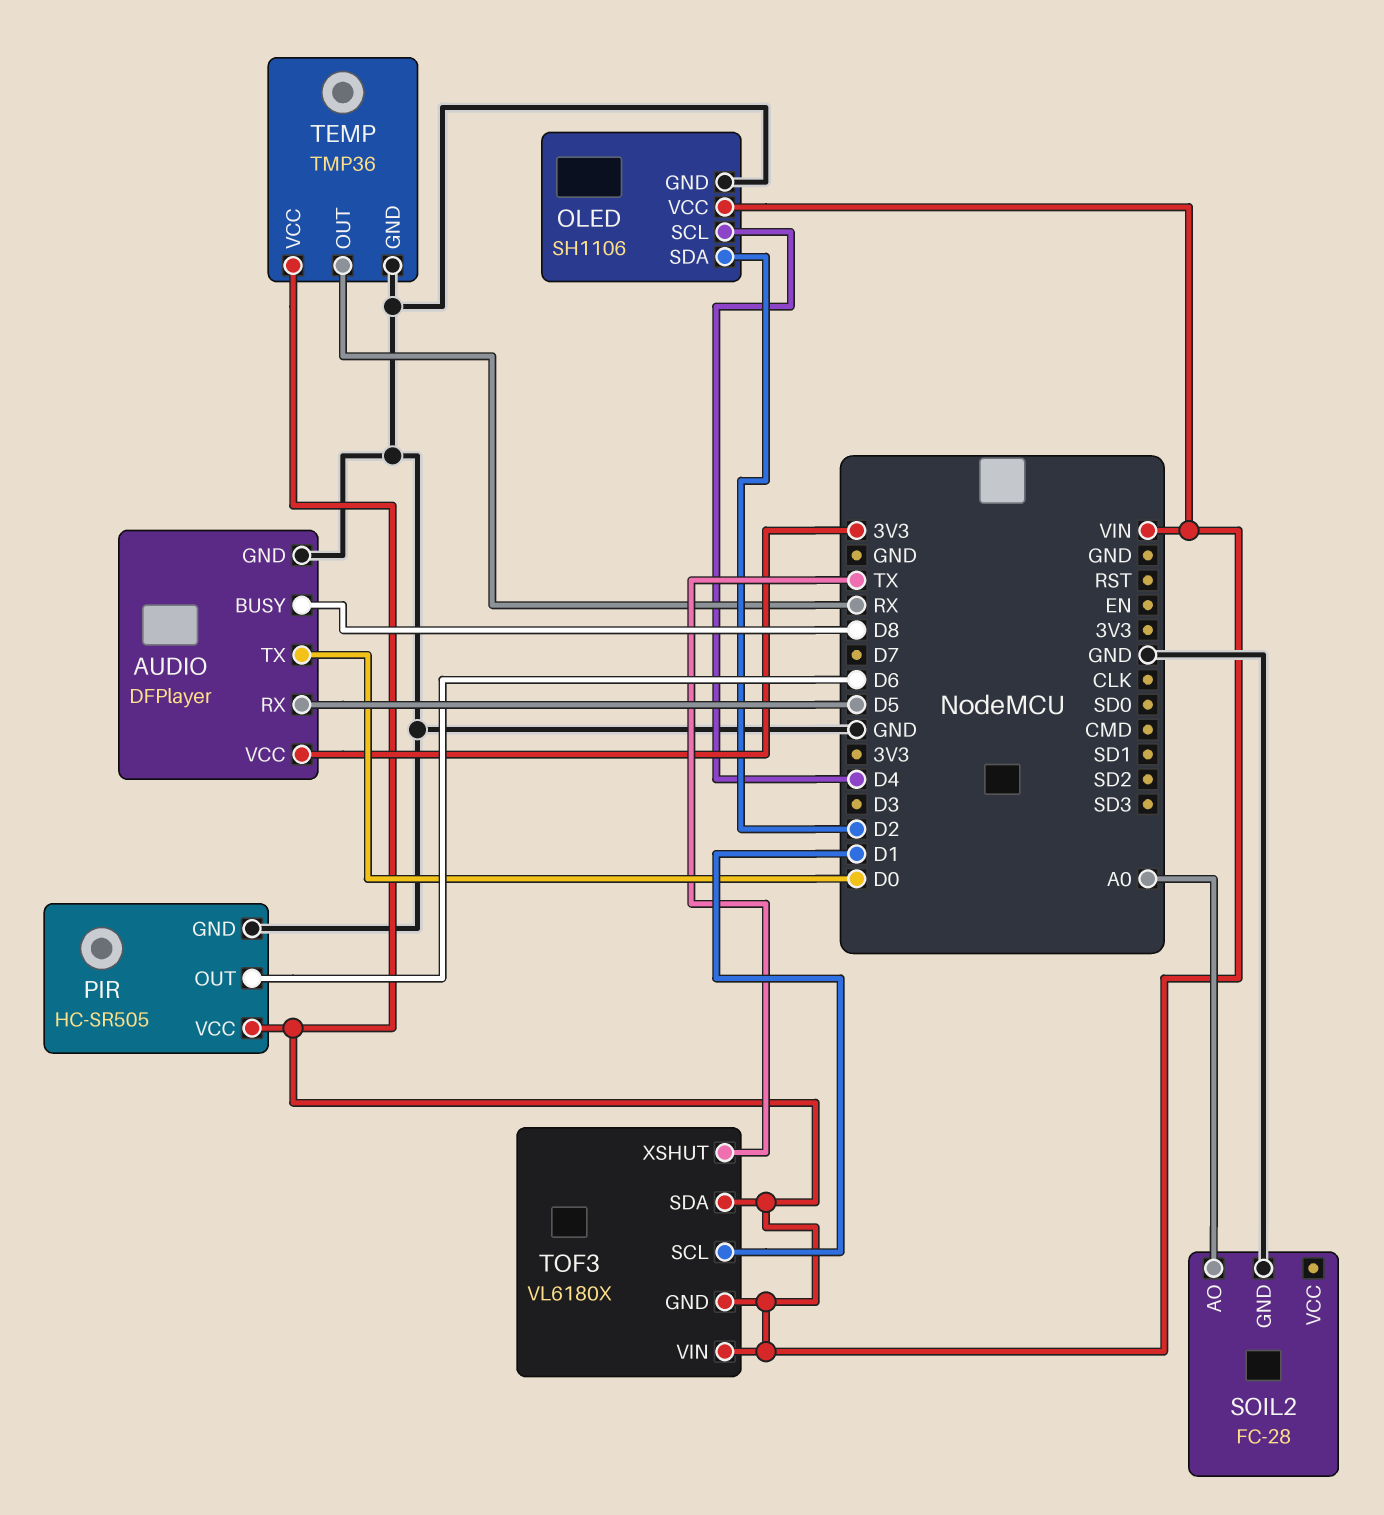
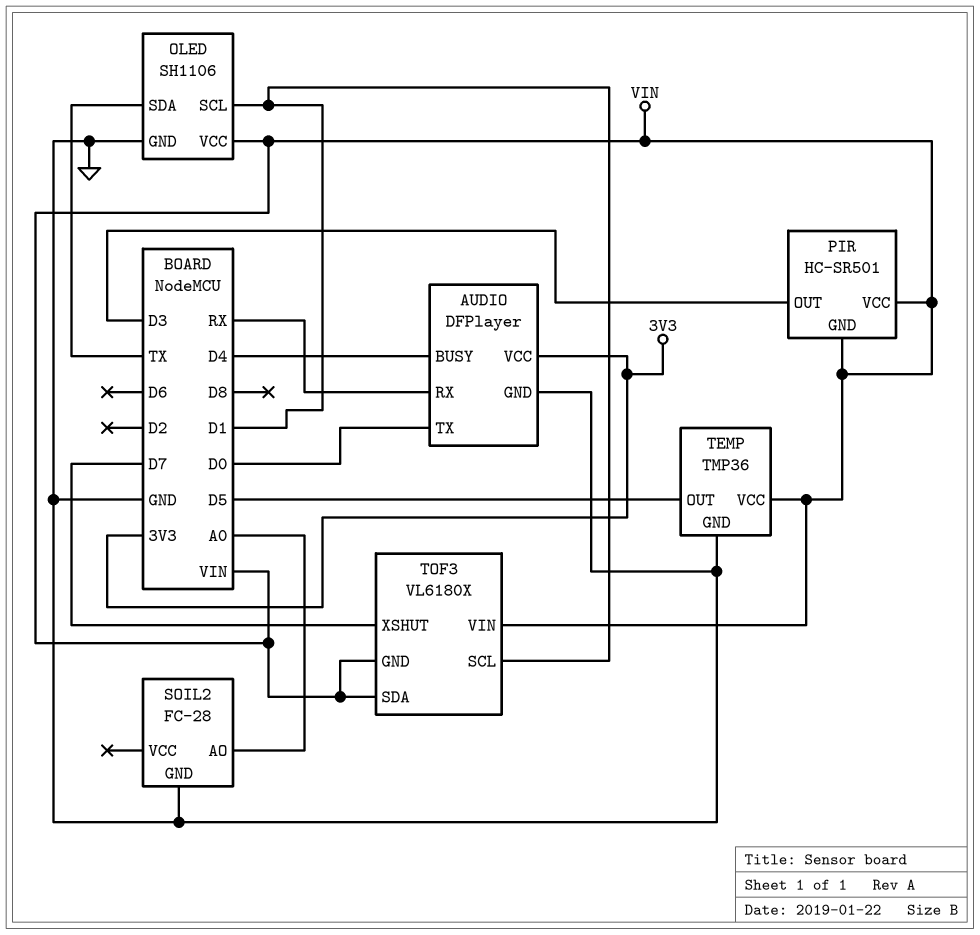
AUDIO pin BUSY: D8 -> D4
AUDIO pin RX: D5 -> RX
OLED pin SCL: D4 -> D1
OLED pin SDA: D2 -> TX
PIR: HC-SR505 -> HC-SR501
PIR pin GND: GND -> VIN
PIR pin OUT: D6 -> D3
TEMP pin OUT: RX -> D5
TOF3 pin XSHUT: TX -> D7

